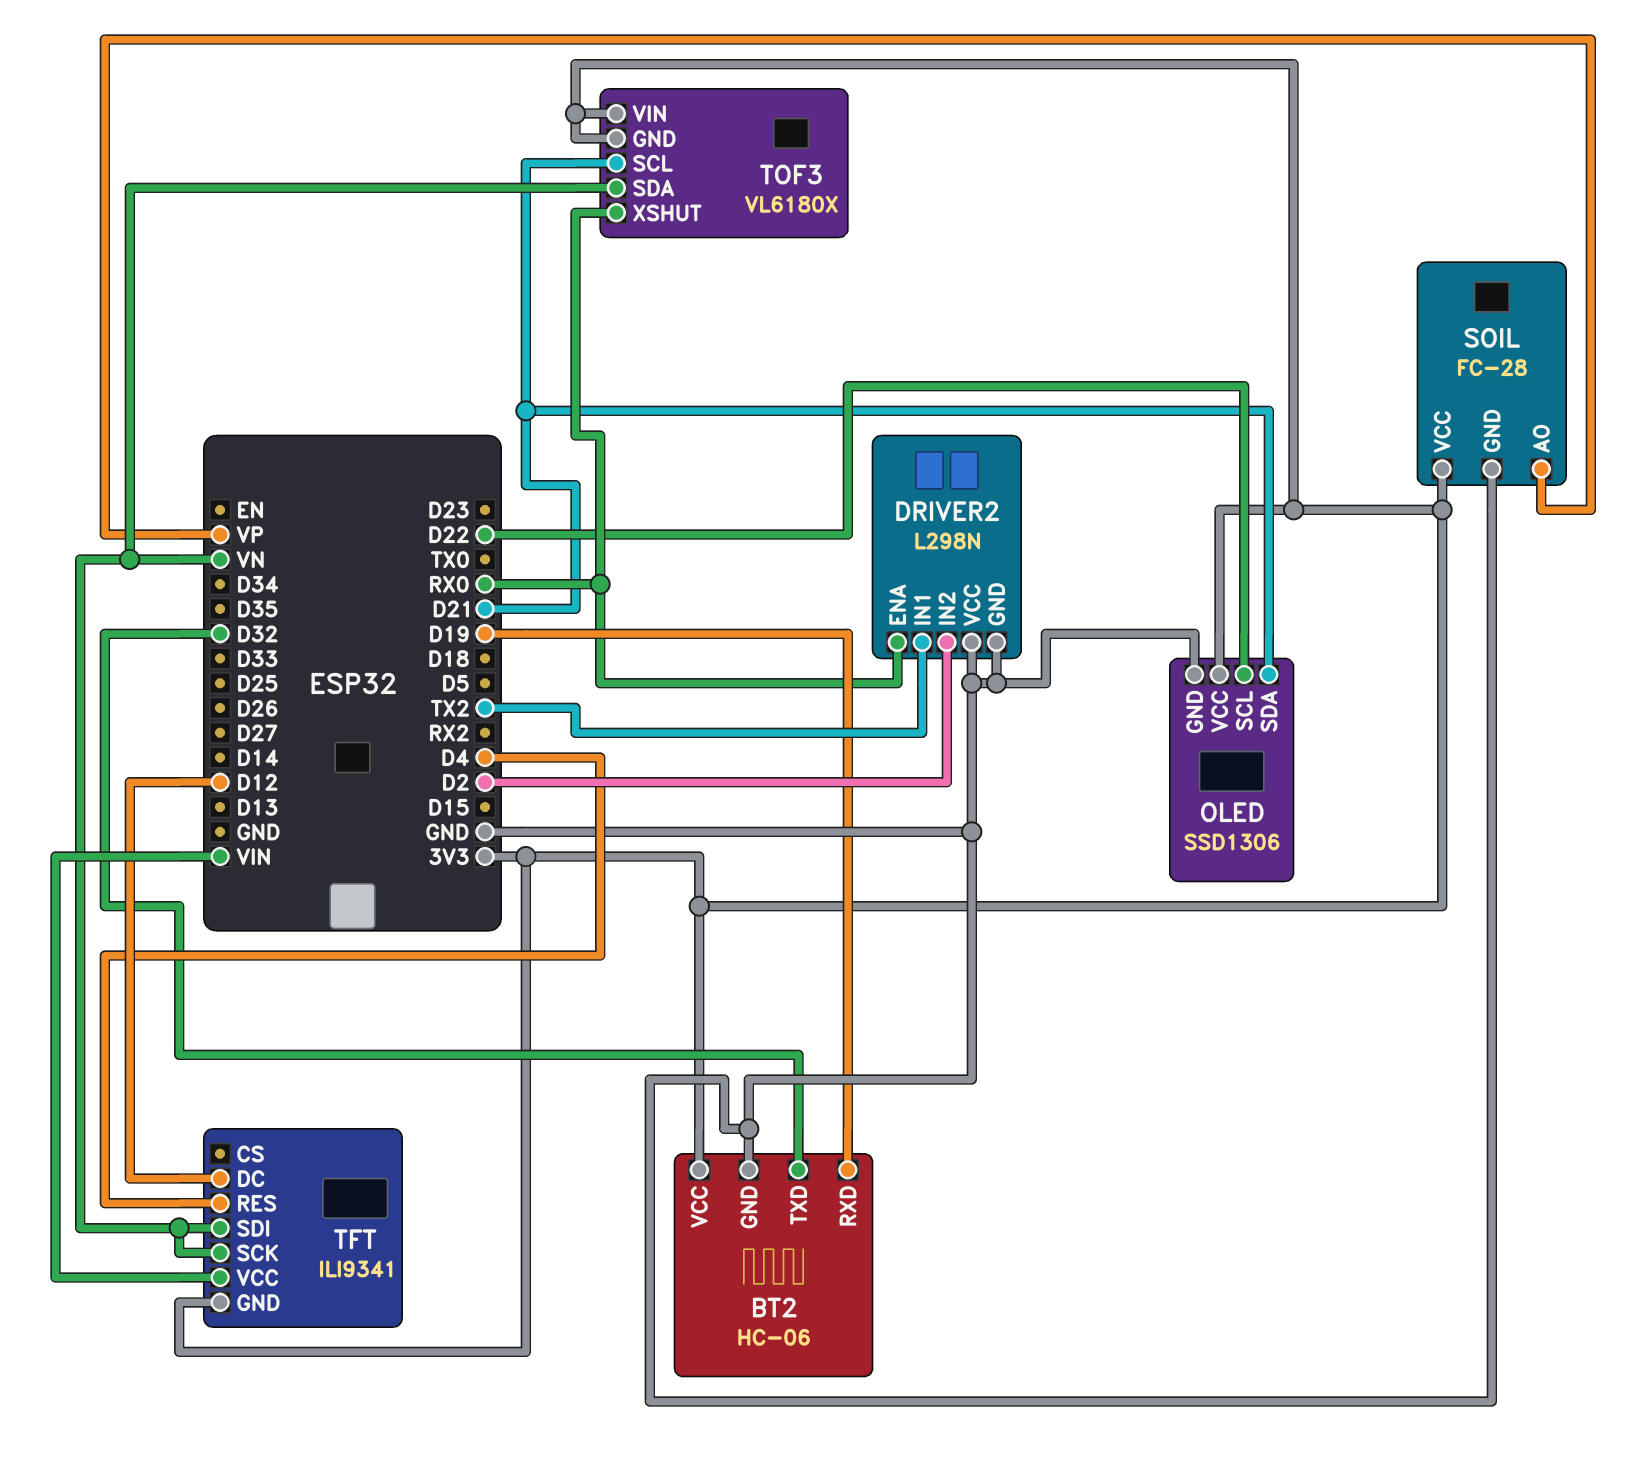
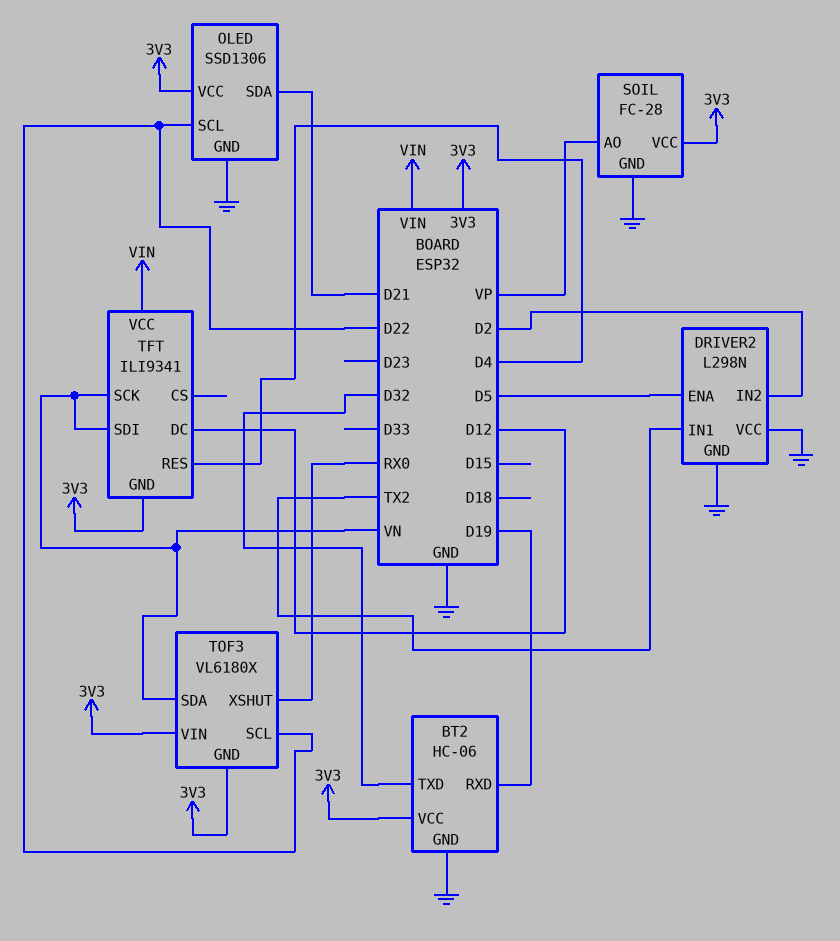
DRIVER2 pin ENA: RX0 -> D5
TOF3 pin SCL: D21 -> D22

